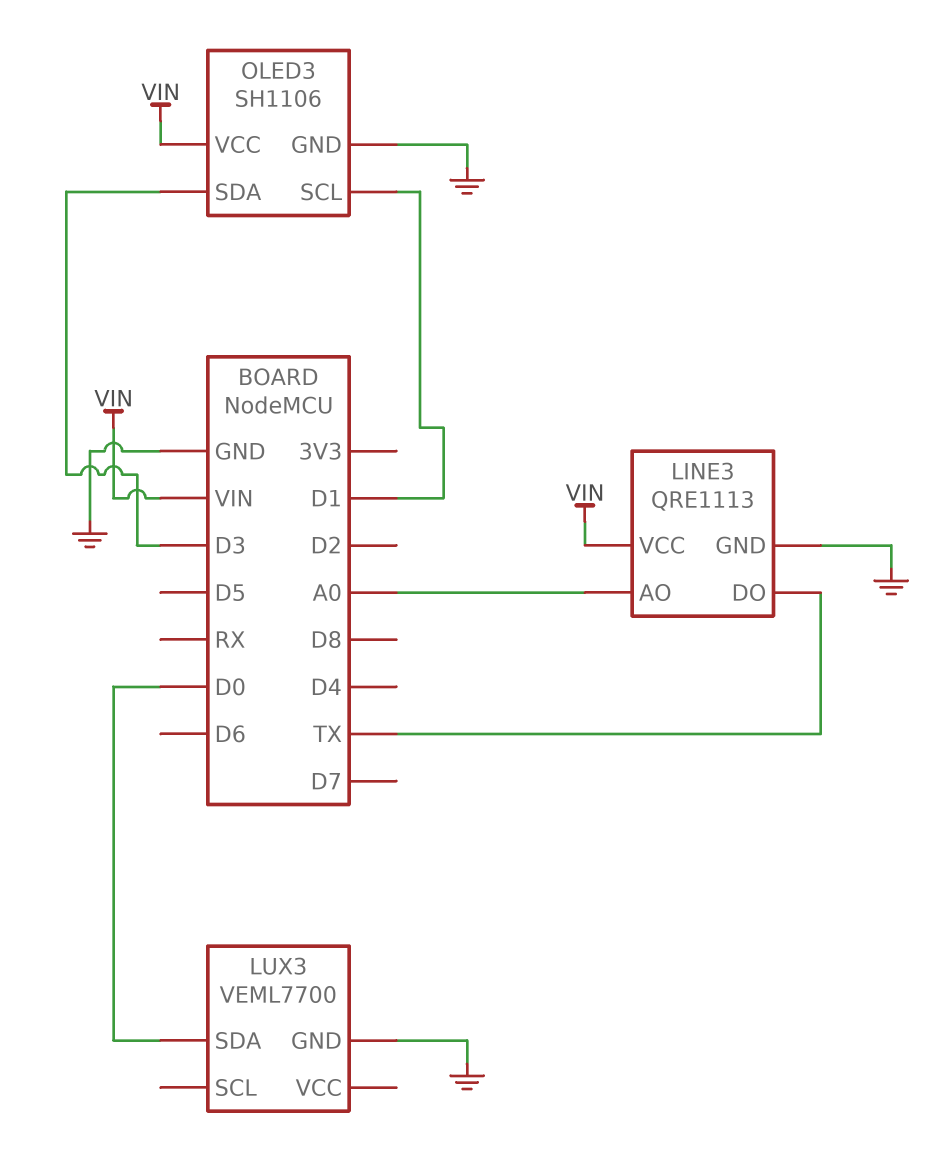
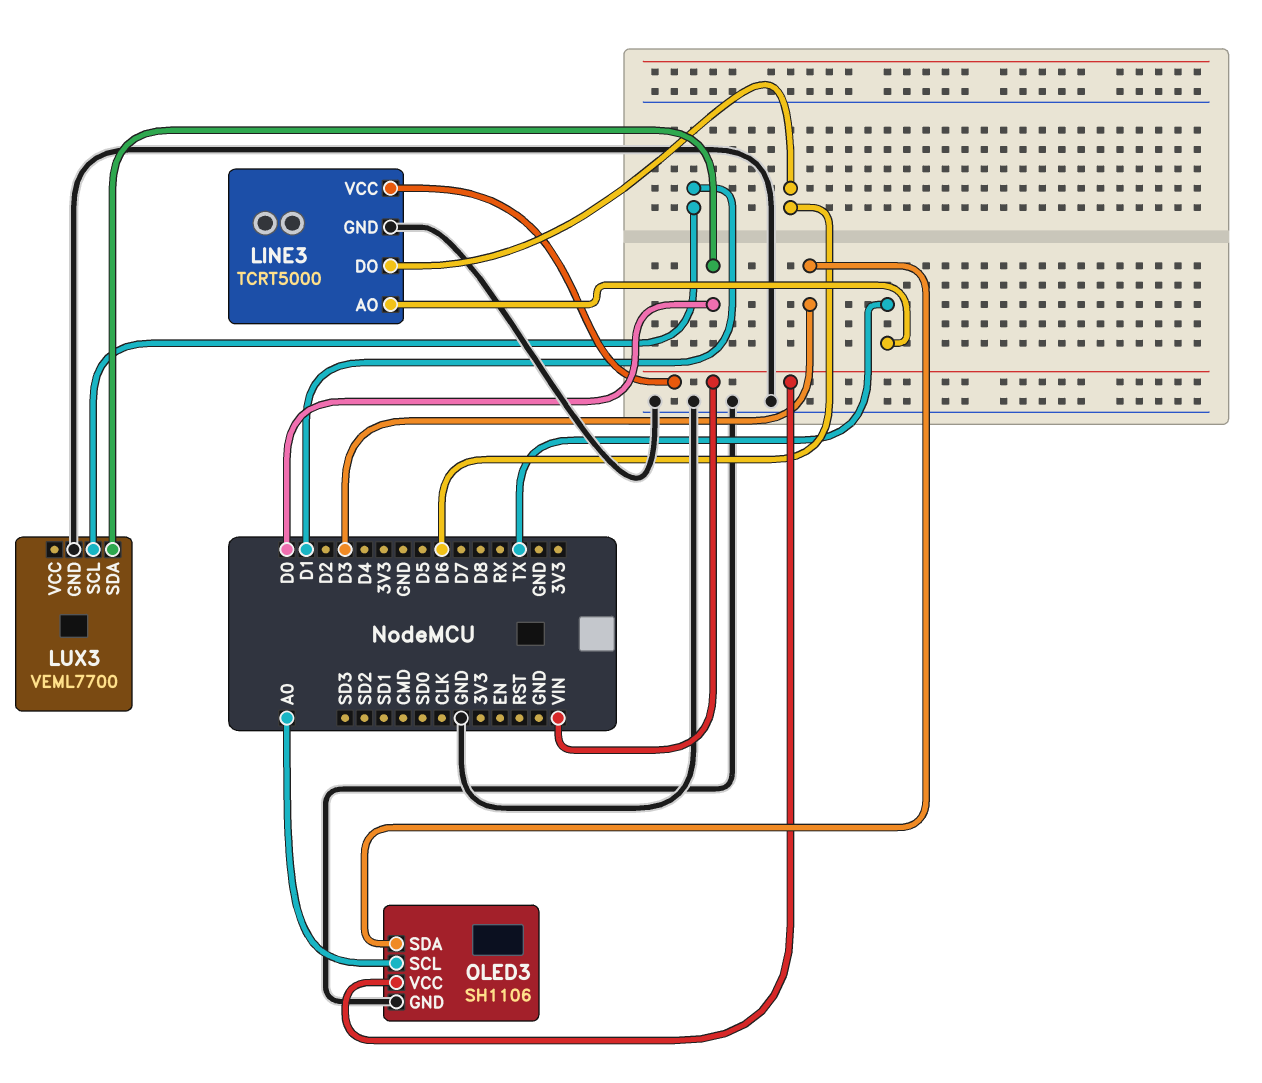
LINE3: QRE1113 -> TCRT5000
LINE3 pin AO: A0 -> TX
LINE3 pin DO: TX -> D6
LUX3 pin SCL: none -> D1
OLED3 pin SCL: D1 -> A0

